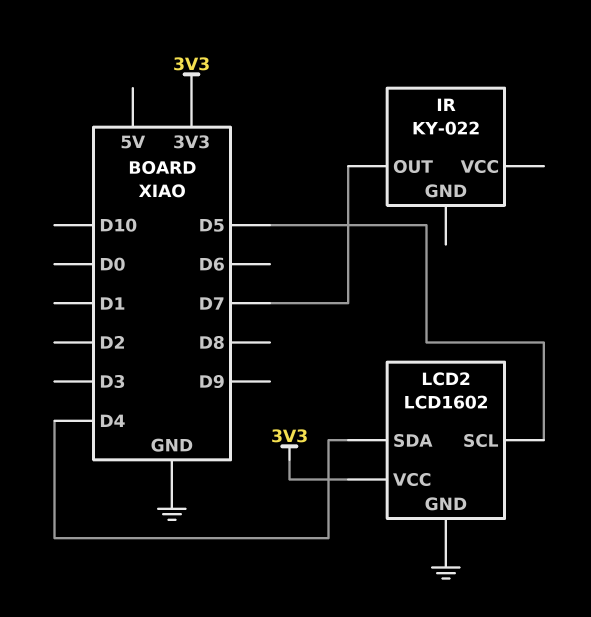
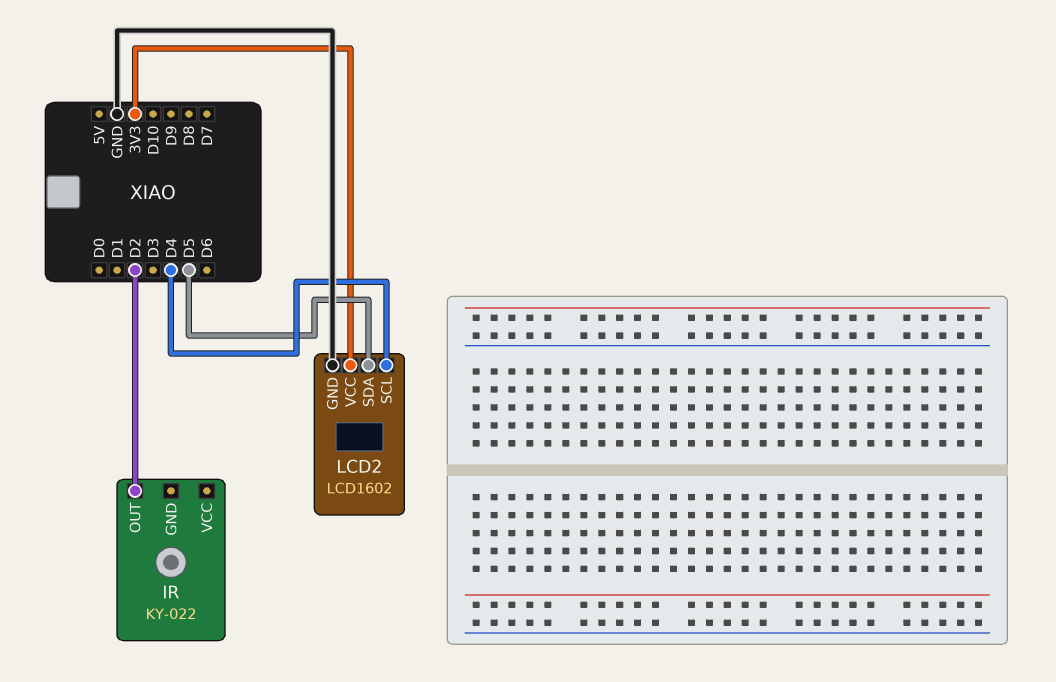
IR pin OUT: D7 -> D2
LCD2 pin SCL: D5 -> D4
LCD2 pin SDA: D4 -> D5

